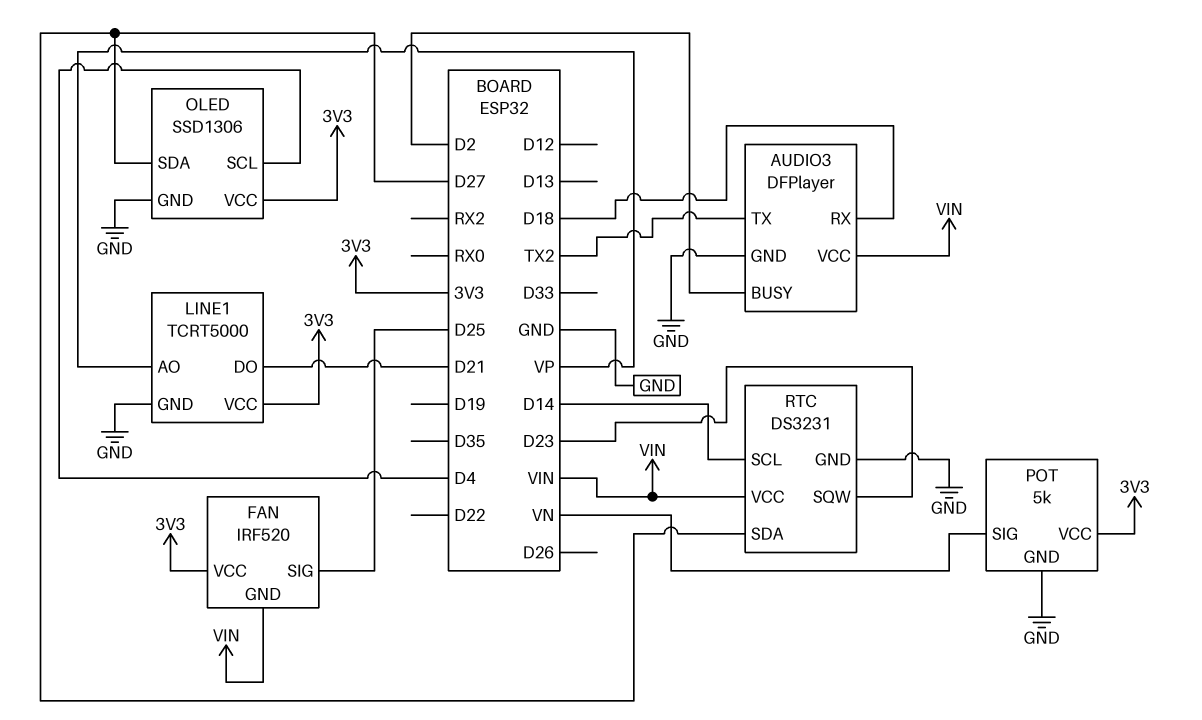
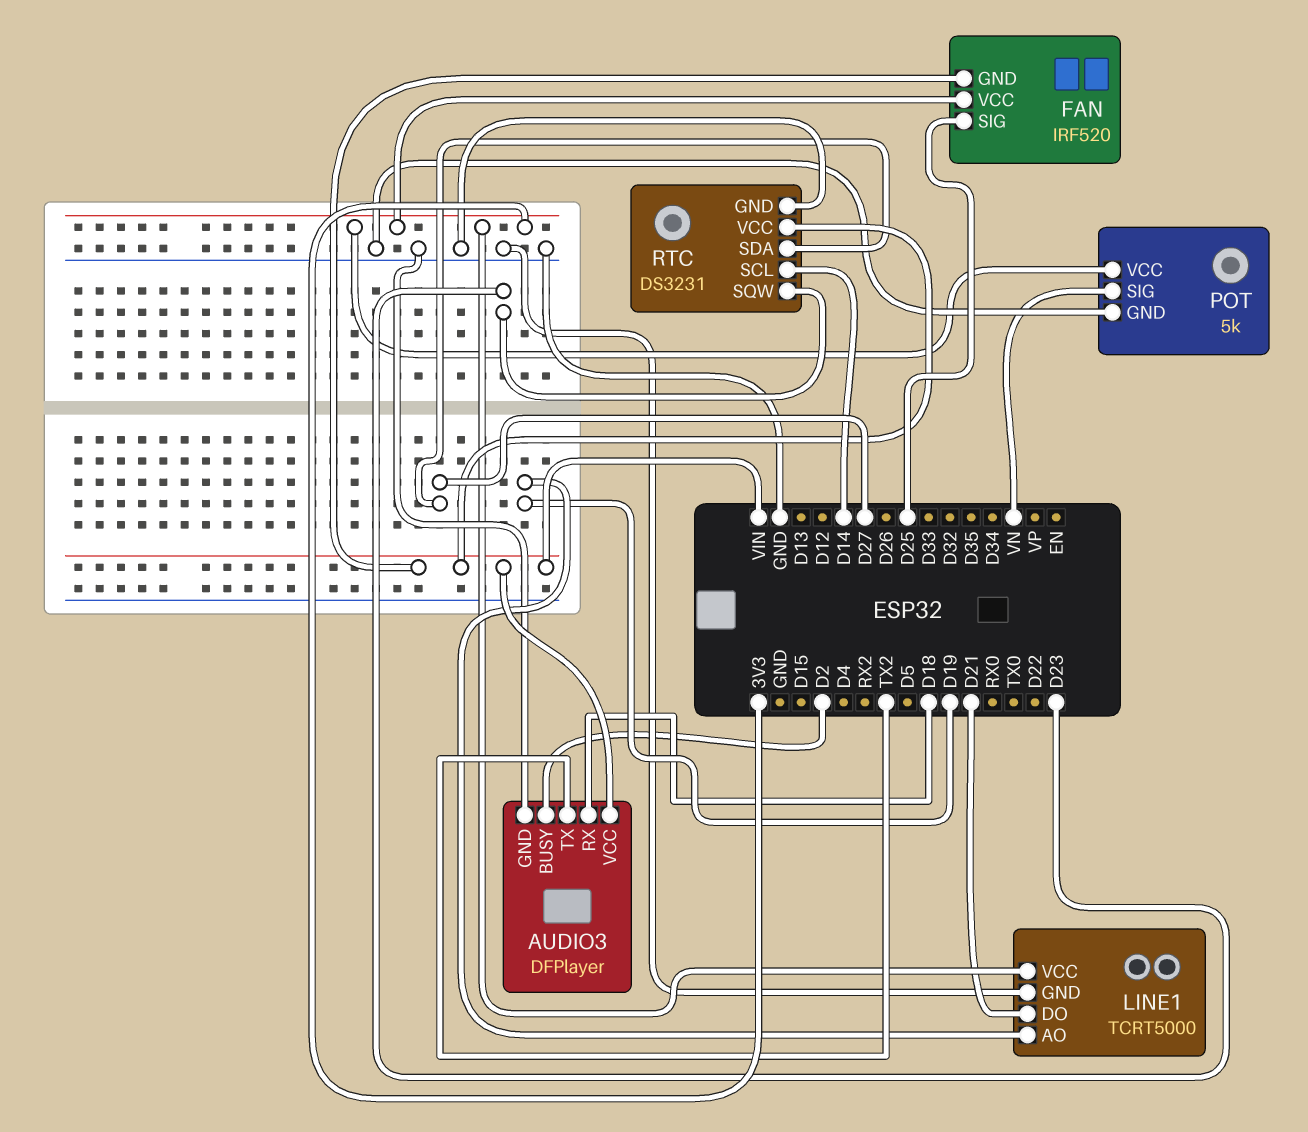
LINE1 pin AO: VP -> D19
OLED: SSD1306 -> none
OLED pin GND: GND -> none
OLED pin SCL: D4 -> none
OLED pin SDA: D27 -> none
OLED pin VCC: 3V3 -> none

